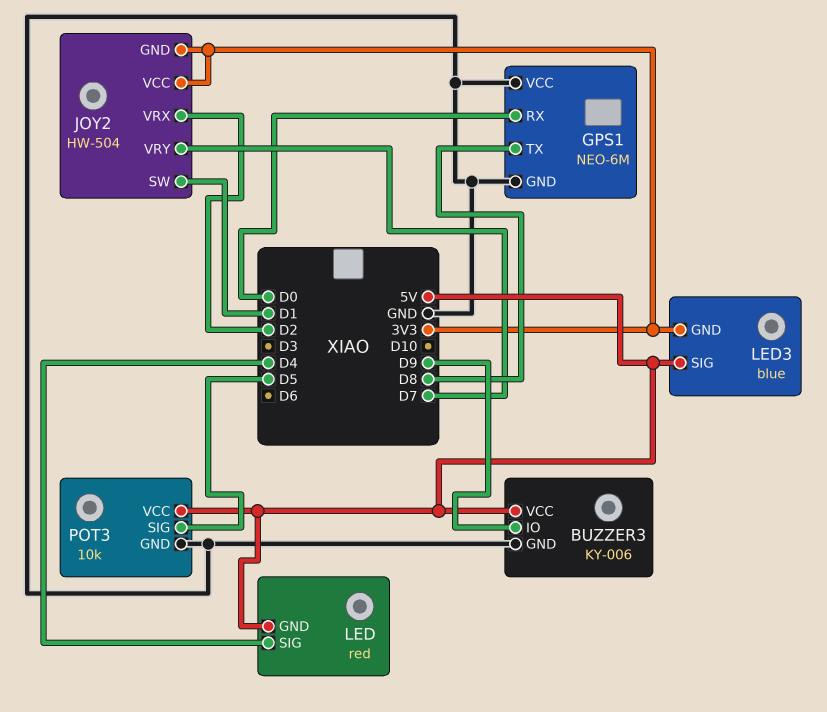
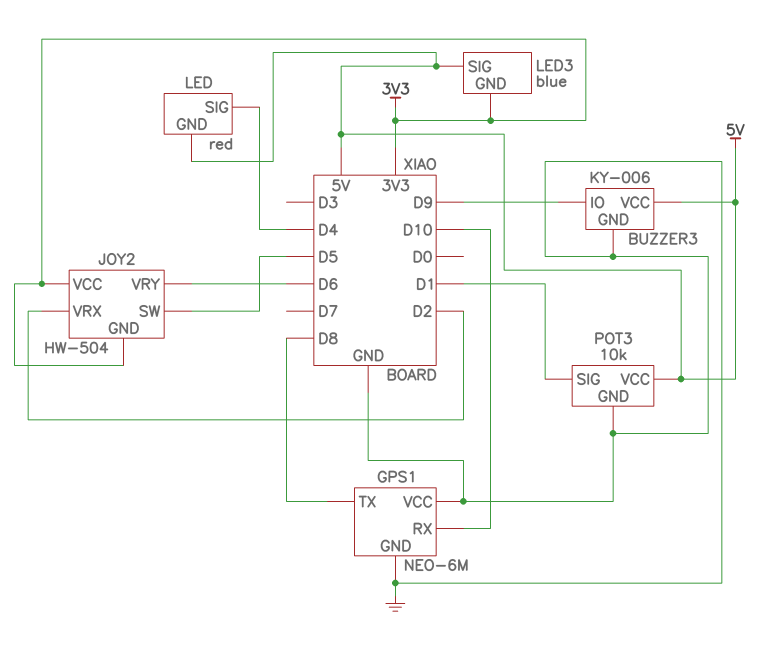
GPS1 pin RX: D0 -> D10
JOY2 pin SW: D1 -> D5
JOY2 pin VRY: D7 -> D6
POT3 pin SIG: D5 -> D1

